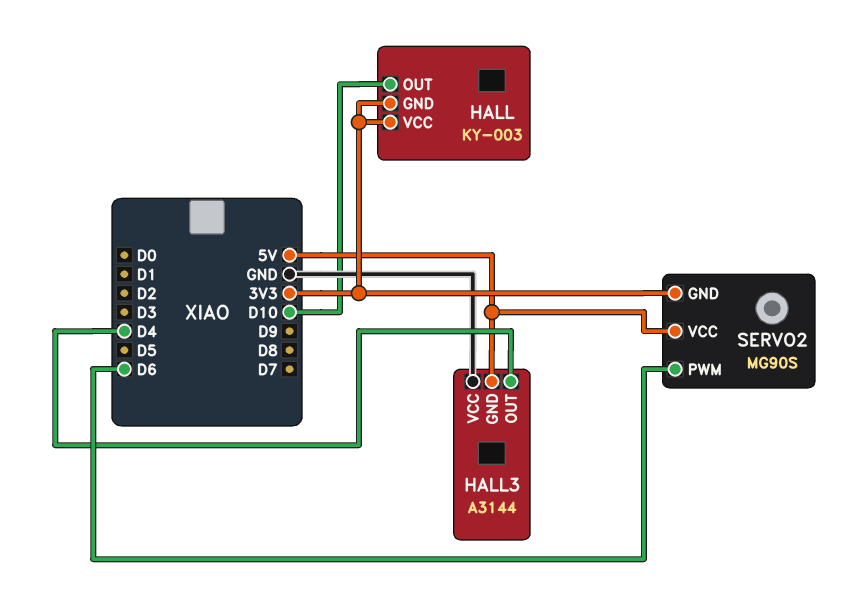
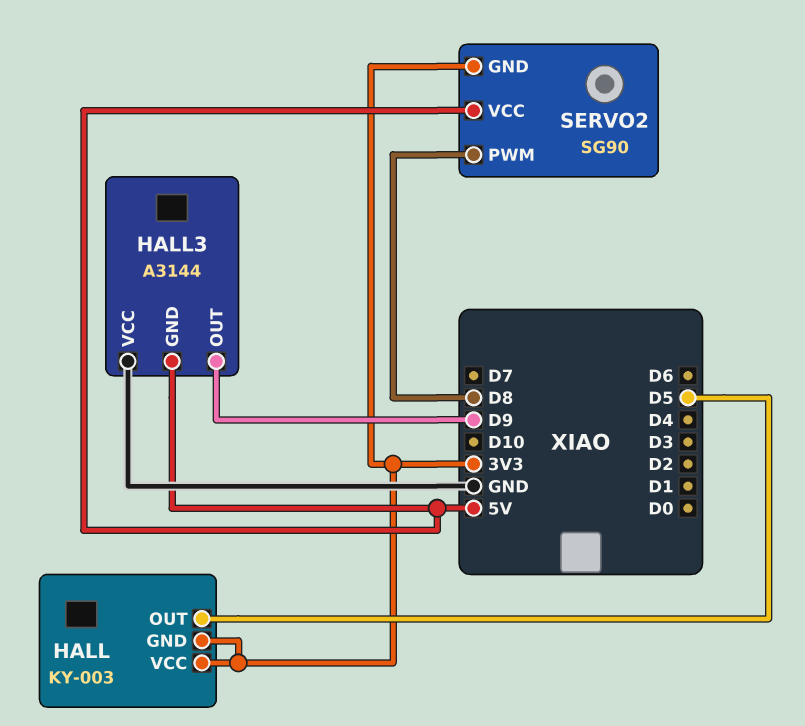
HALL pin OUT: D10 -> D5
HALL3 pin OUT: D4 -> D9
SERVO2: MG90S -> SG90
SERVO2 pin PWM: D6 -> D8

